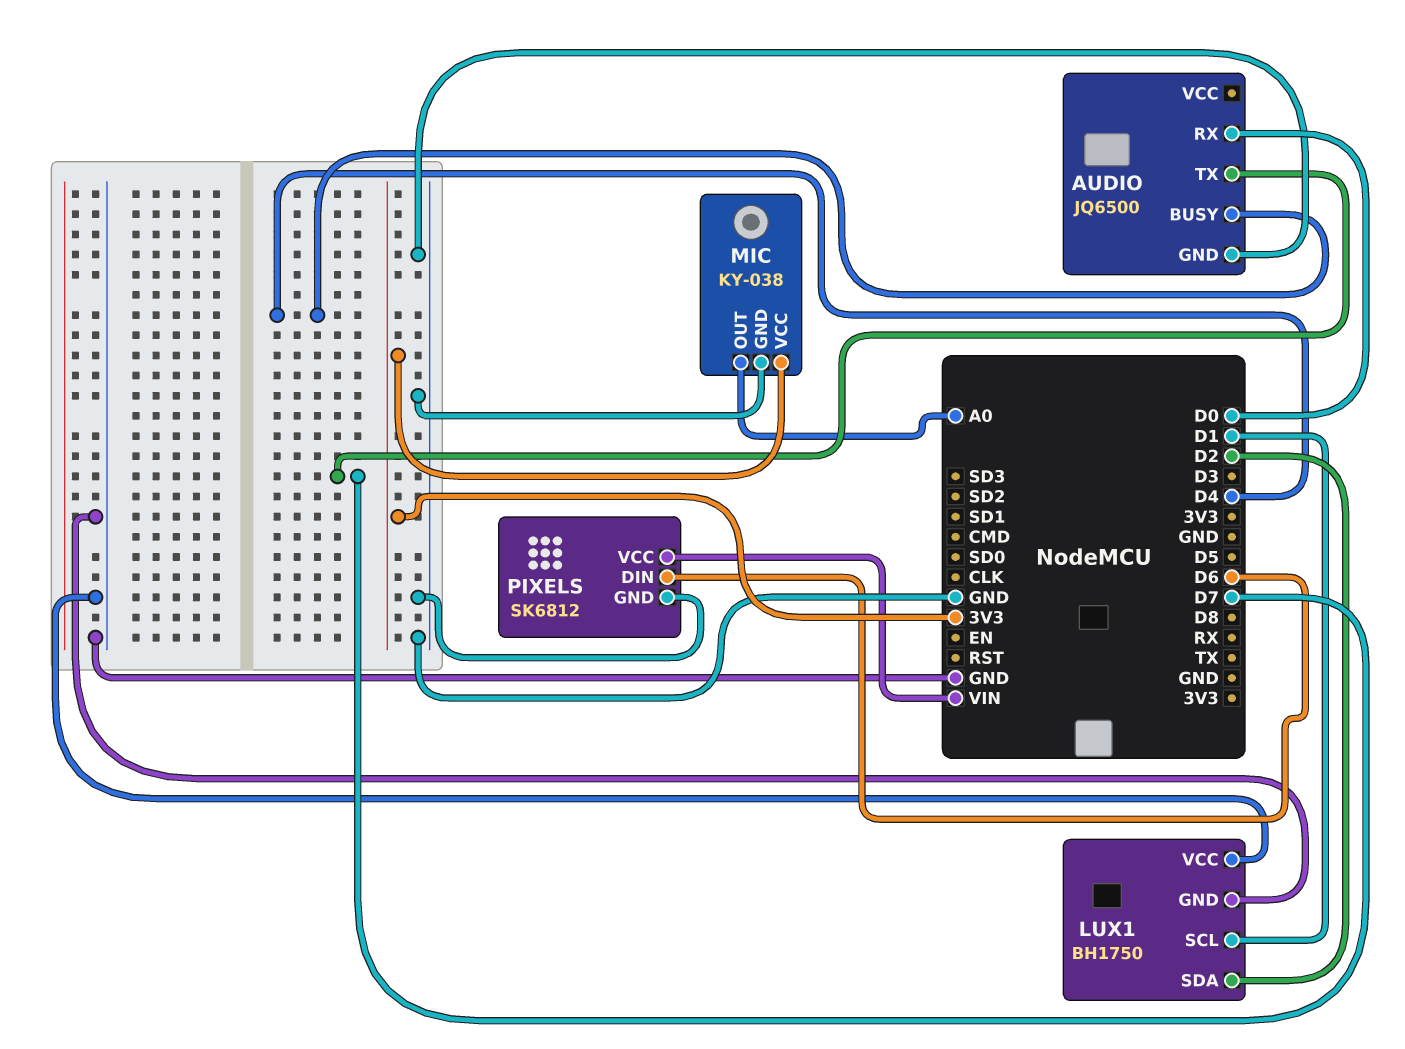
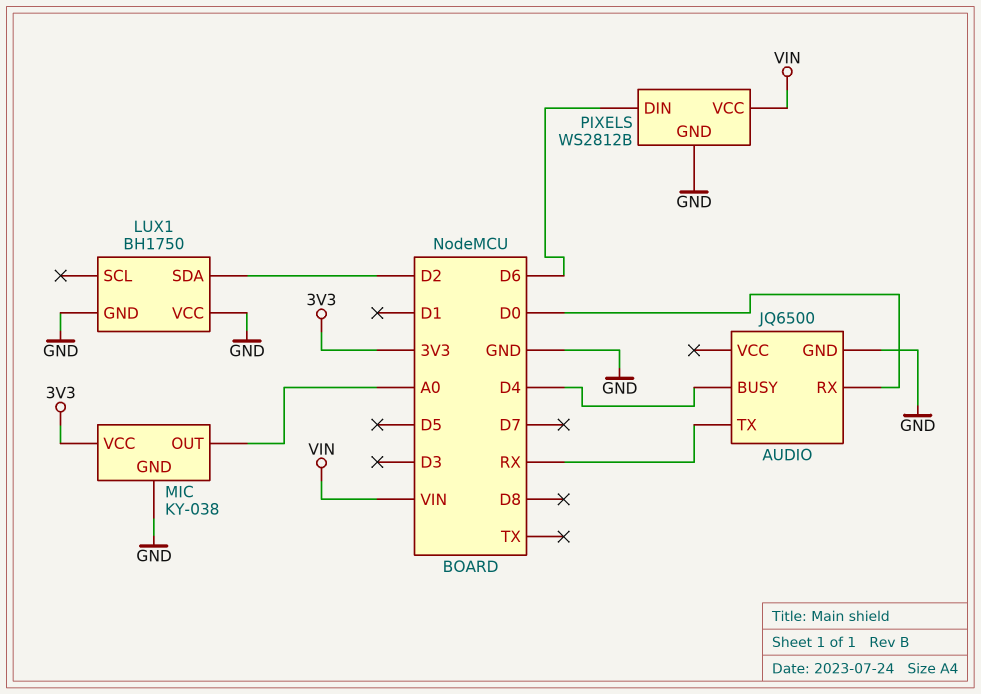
AUDIO pin TX: D7 -> RX
LUX1 pin SCL: D1 -> none
PIXELS: SK6812 -> WS2812B

